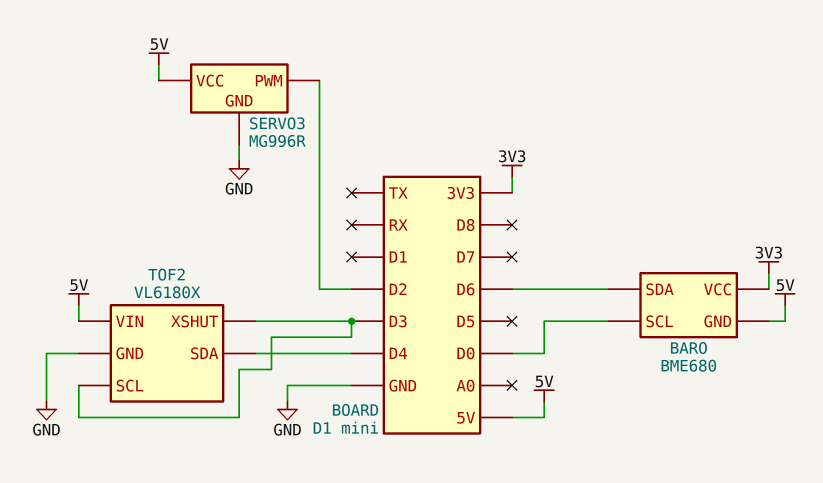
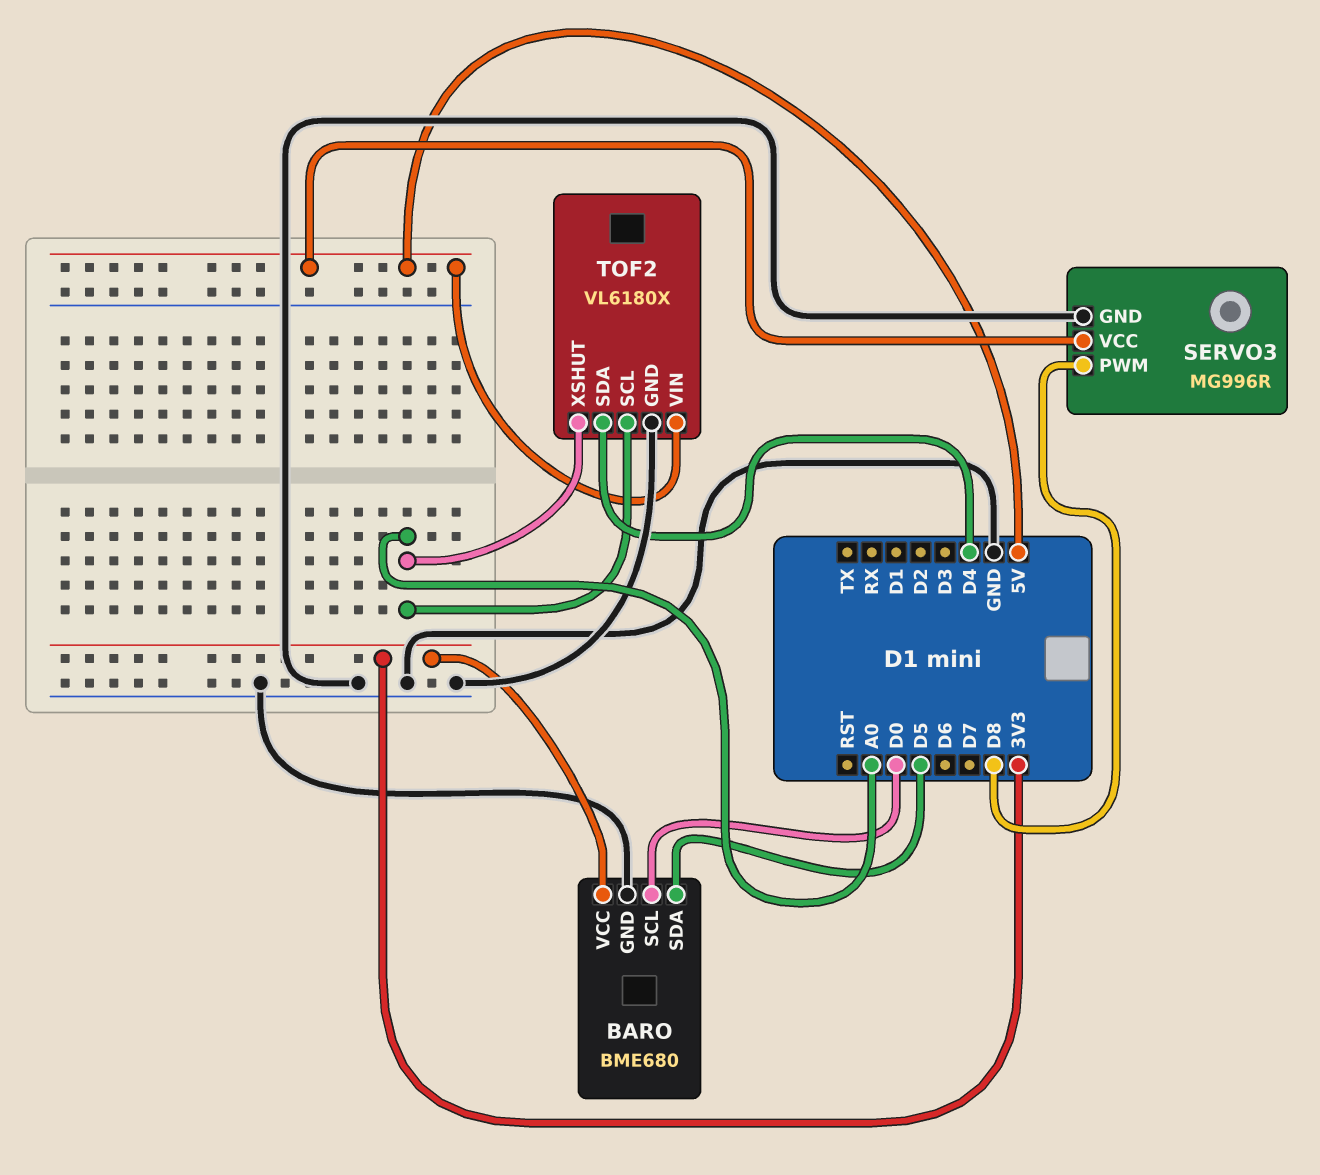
BARO pin GND: 5V -> GND
BARO pin SDA: D6 -> D5
SERVO3 pin PWM: D2 -> D8
TOF2 pin SCL: D3 -> A0
TOF2 pin XSHUT: D3 -> A0

